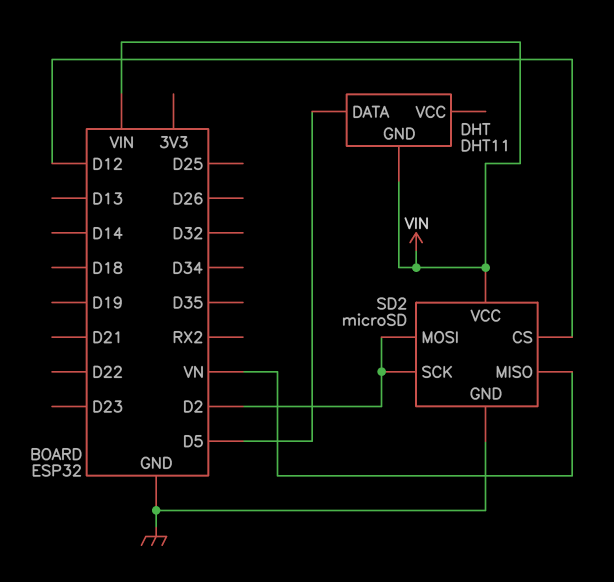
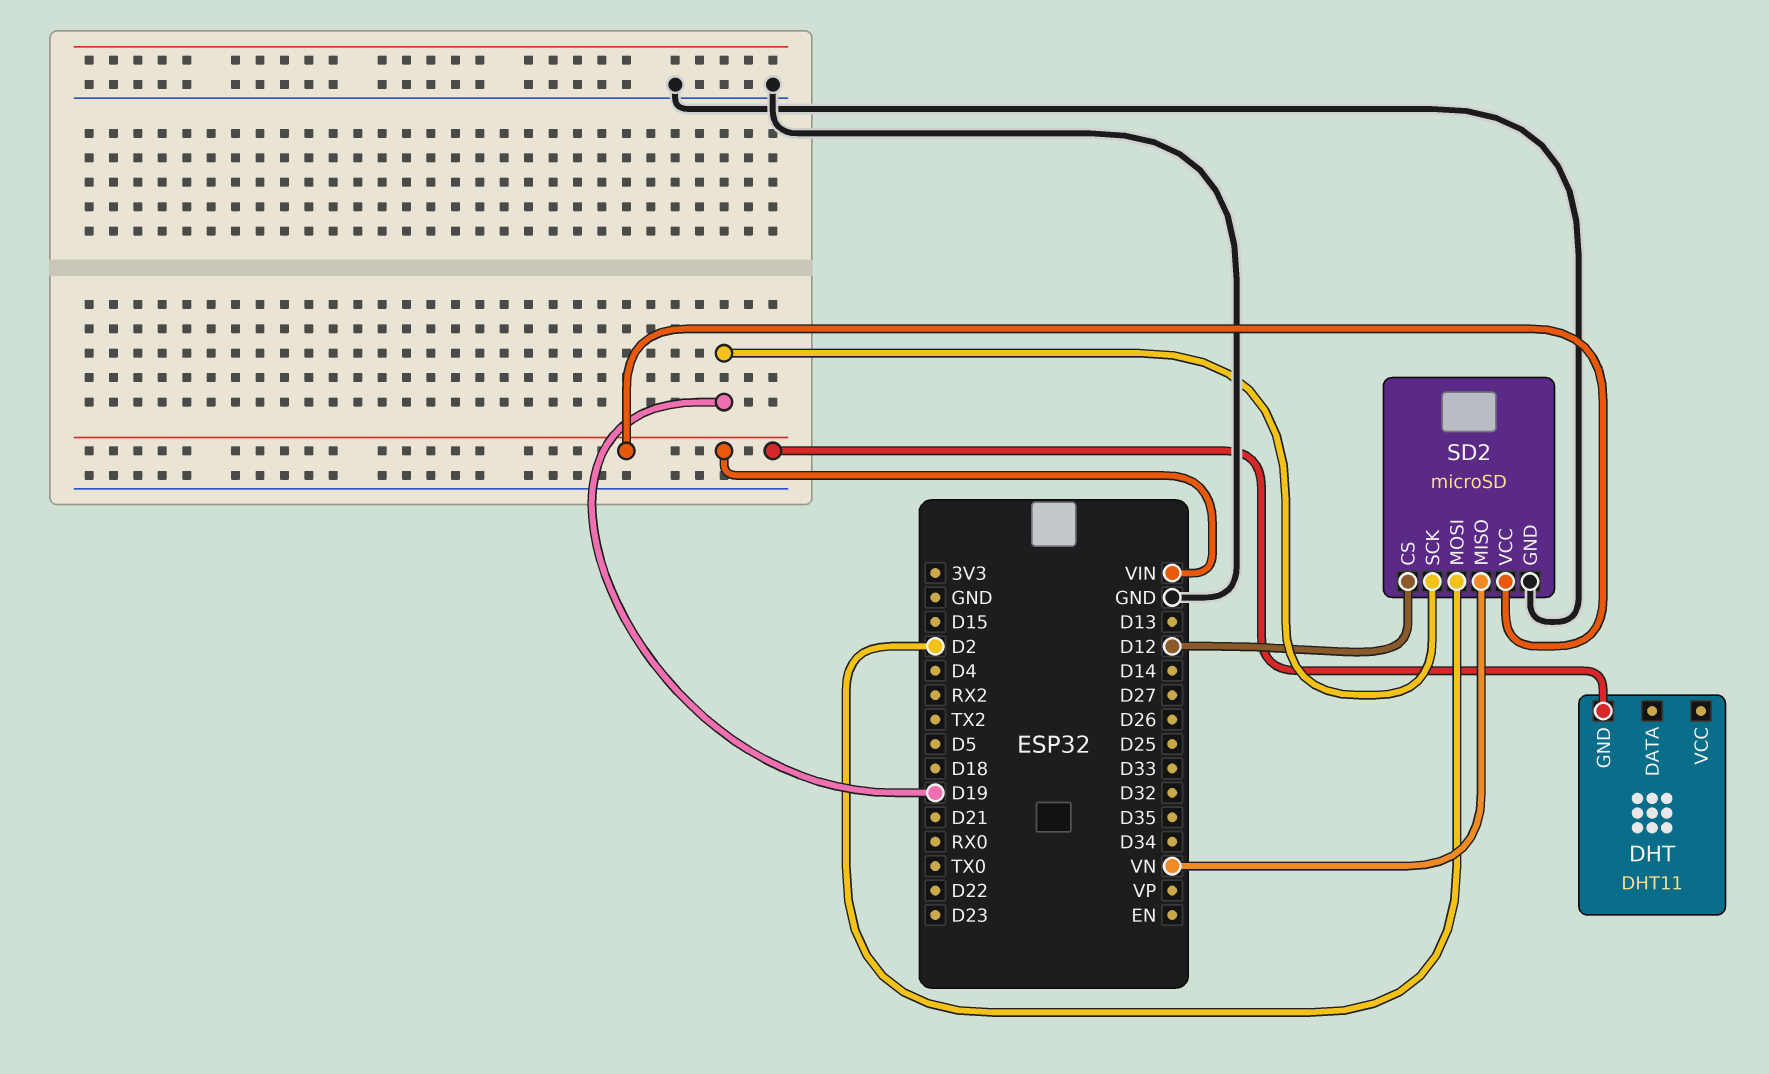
DHT pin DATA: D5 -> none
SD2 pin SCK: D2 -> D19

